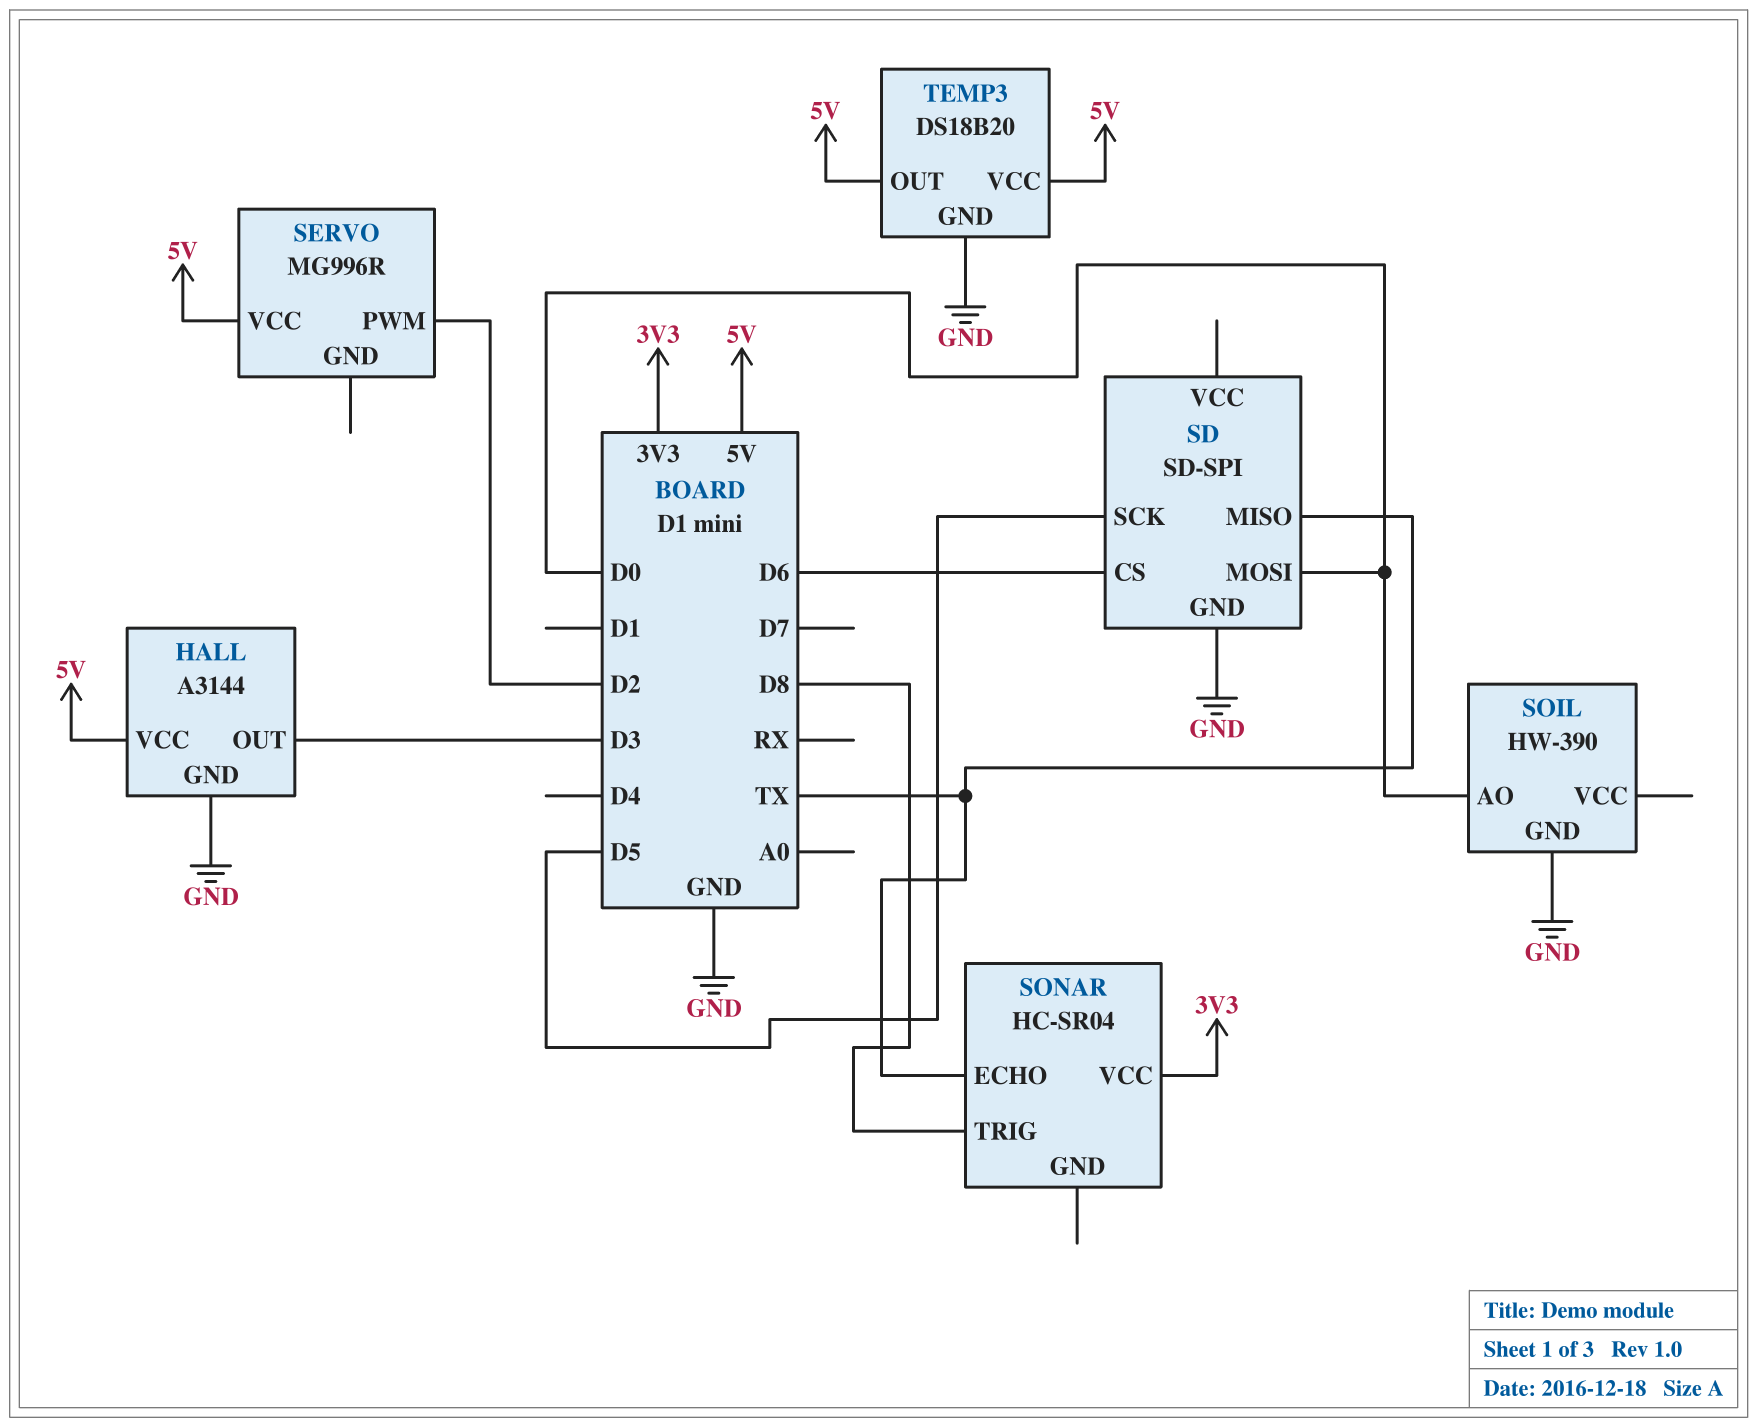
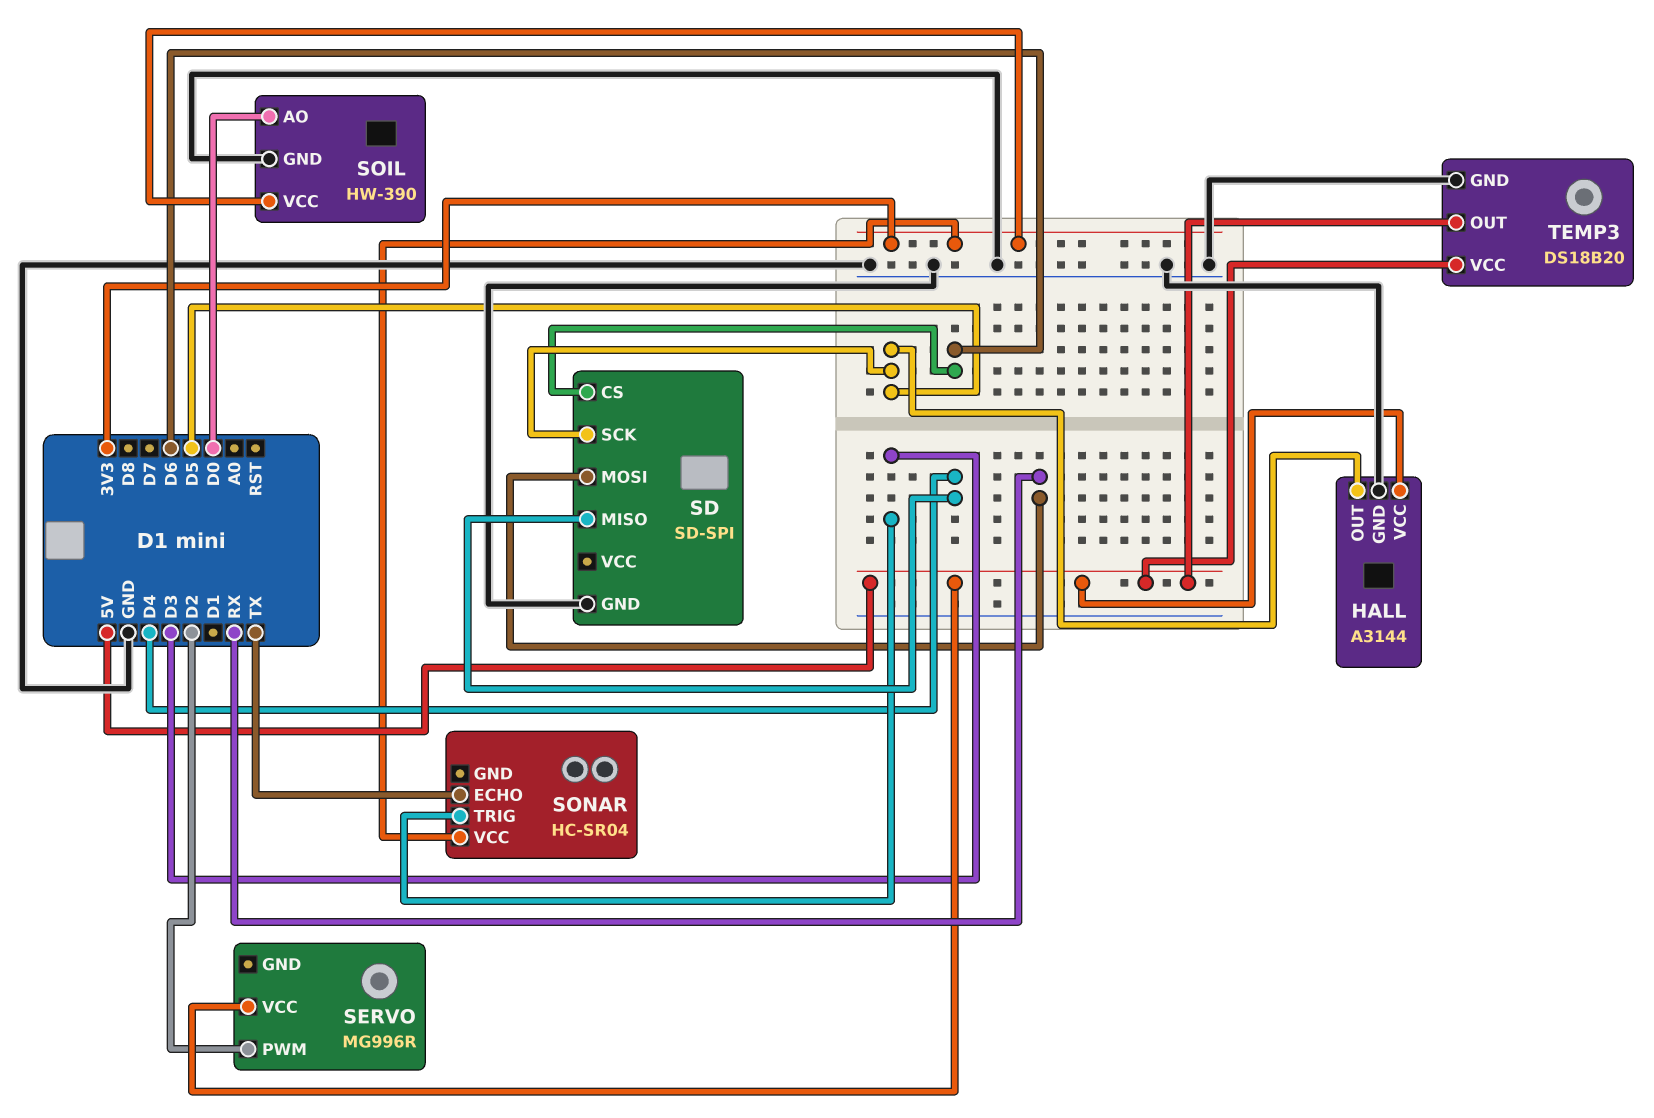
HALL pin OUT: D3 -> D5
SD pin MISO: TX -> D4
SD pin MOSI: D0 -> RX
SOIL pin VCC: none -> 3V3
SONAR pin TRIG: D8 -> D3

